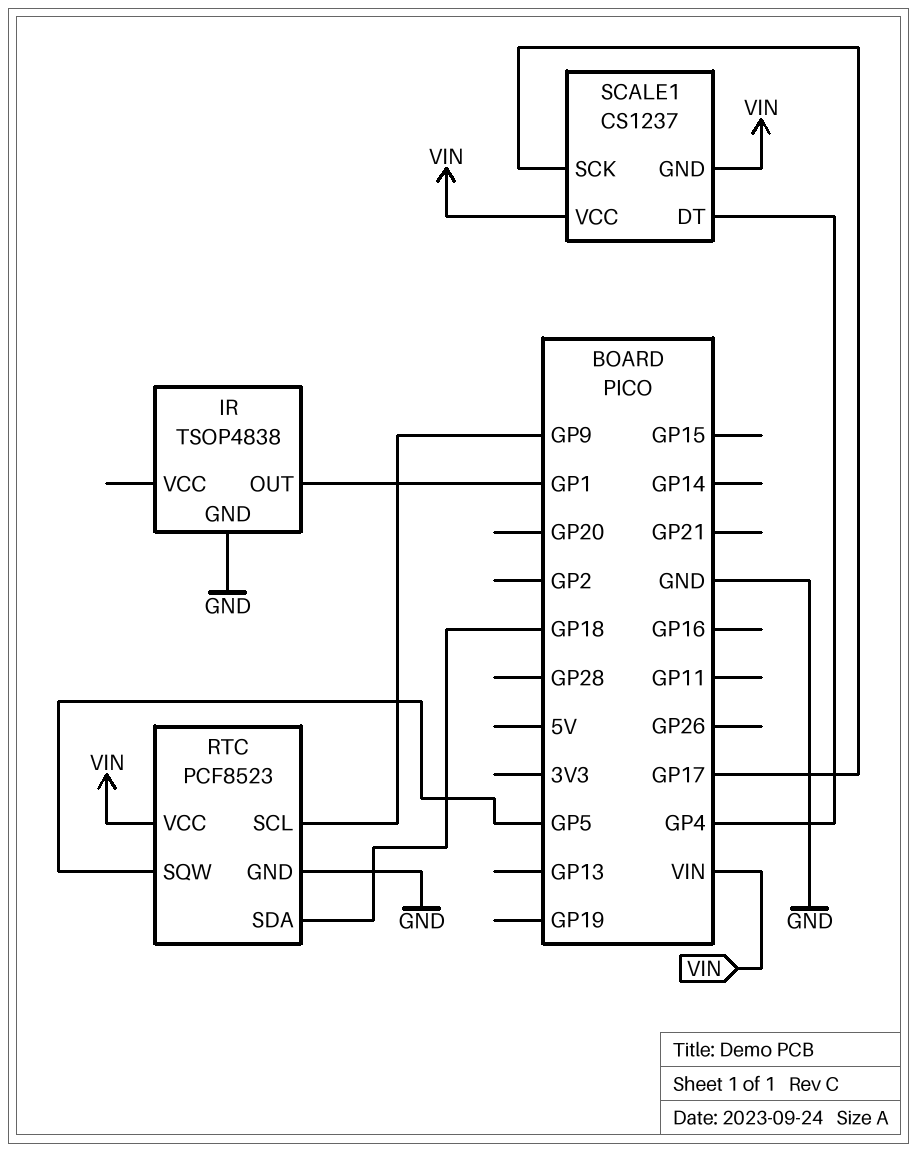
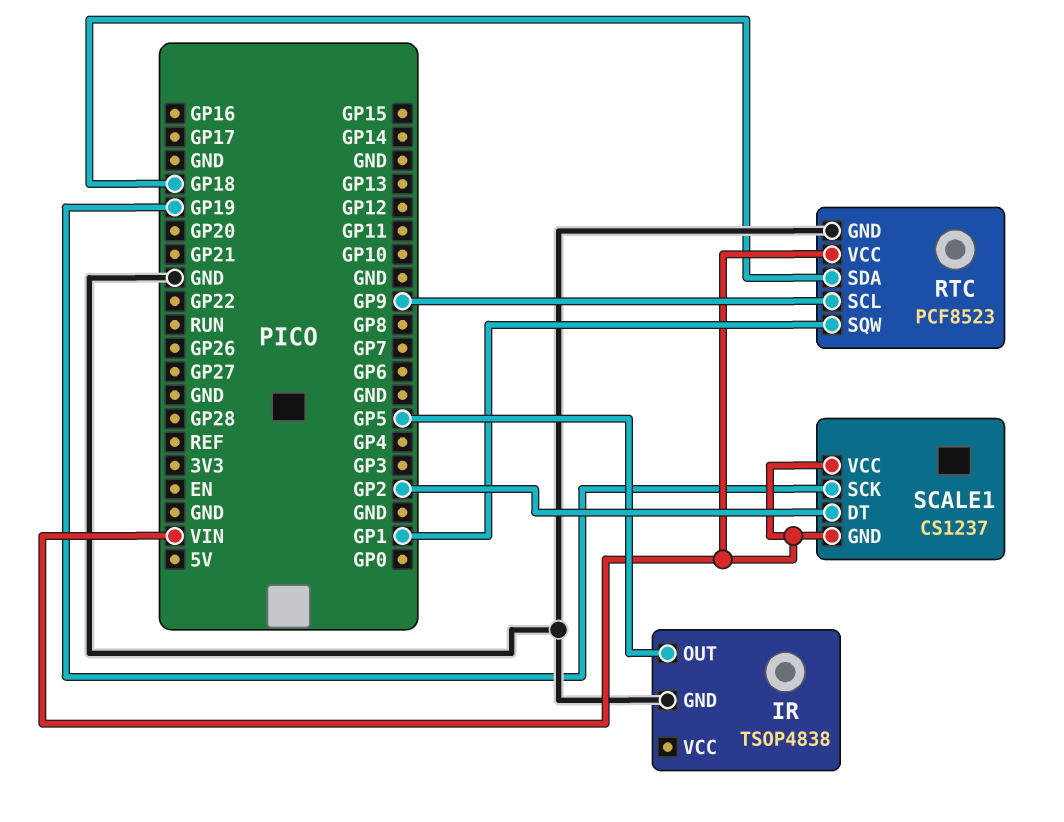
IR pin OUT: GP1 -> GP5
RTC pin SQW: GP5 -> GP1
SCALE1 pin DT: GP4 -> GP2
SCALE1 pin SCK: GP17 -> GP19

